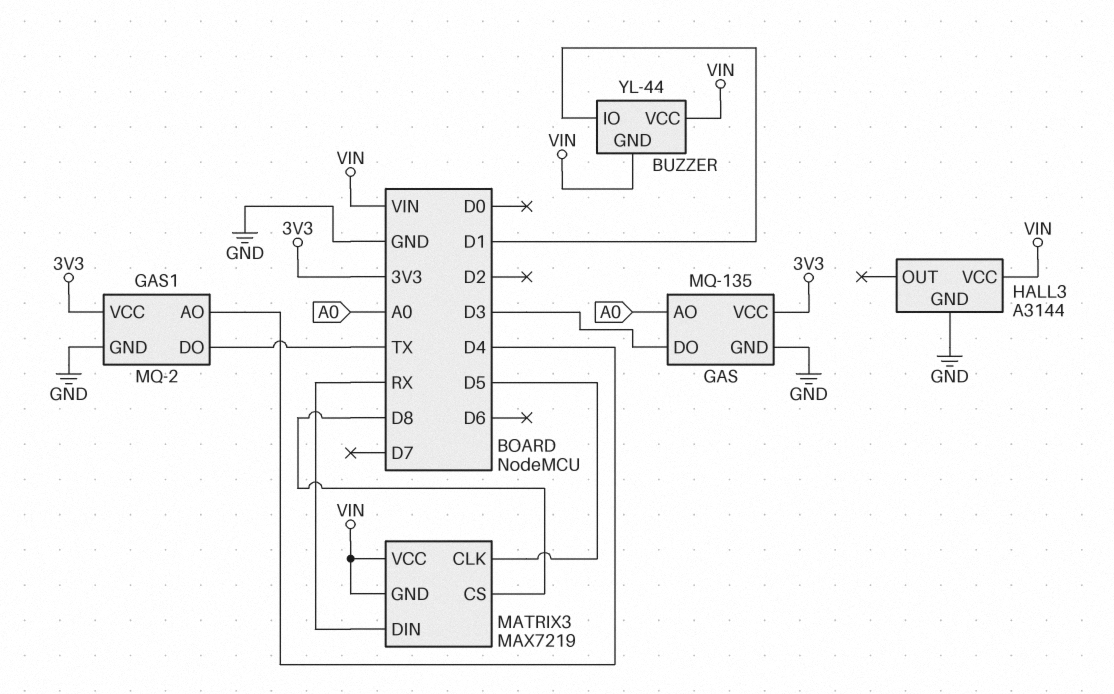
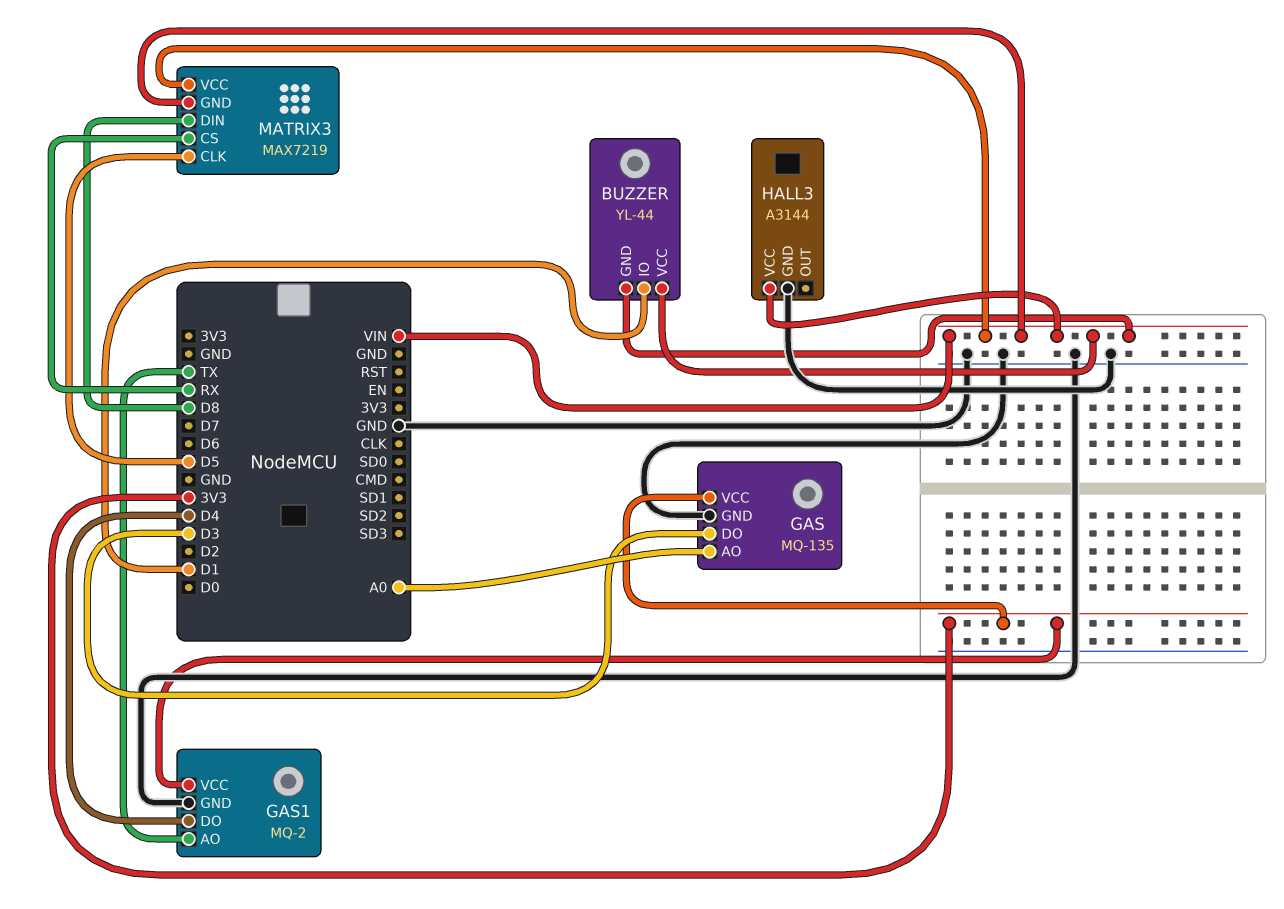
GAS1 pin AO: D4 -> TX
GAS1 pin DO: TX -> D4
MATRIX3 pin CS: D8 -> RX
MATRIX3 pin DIN: RX -> D8

